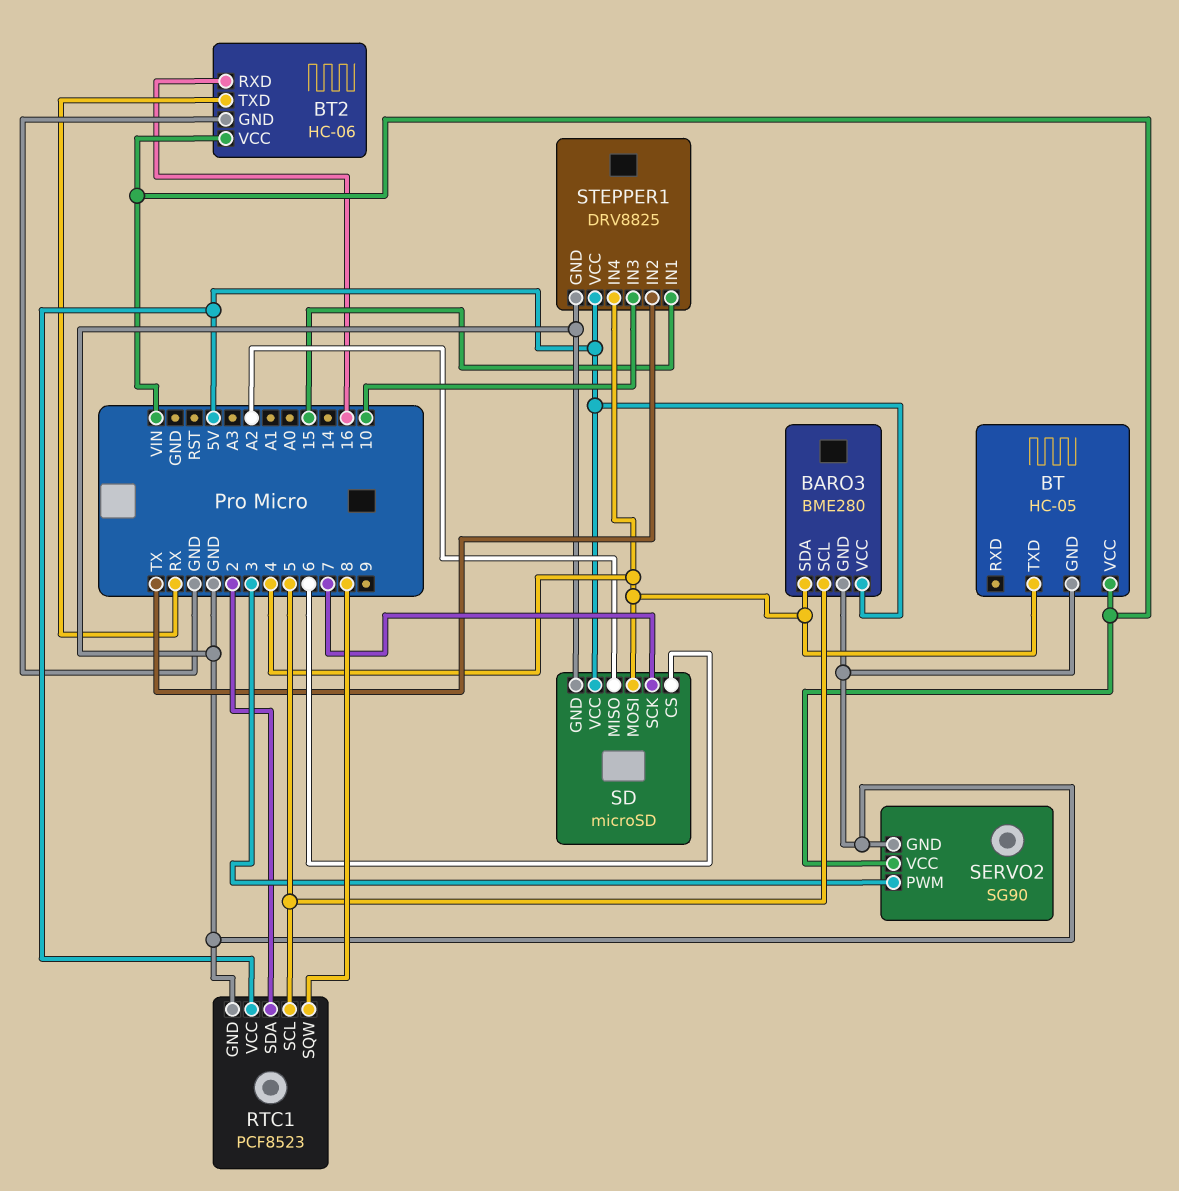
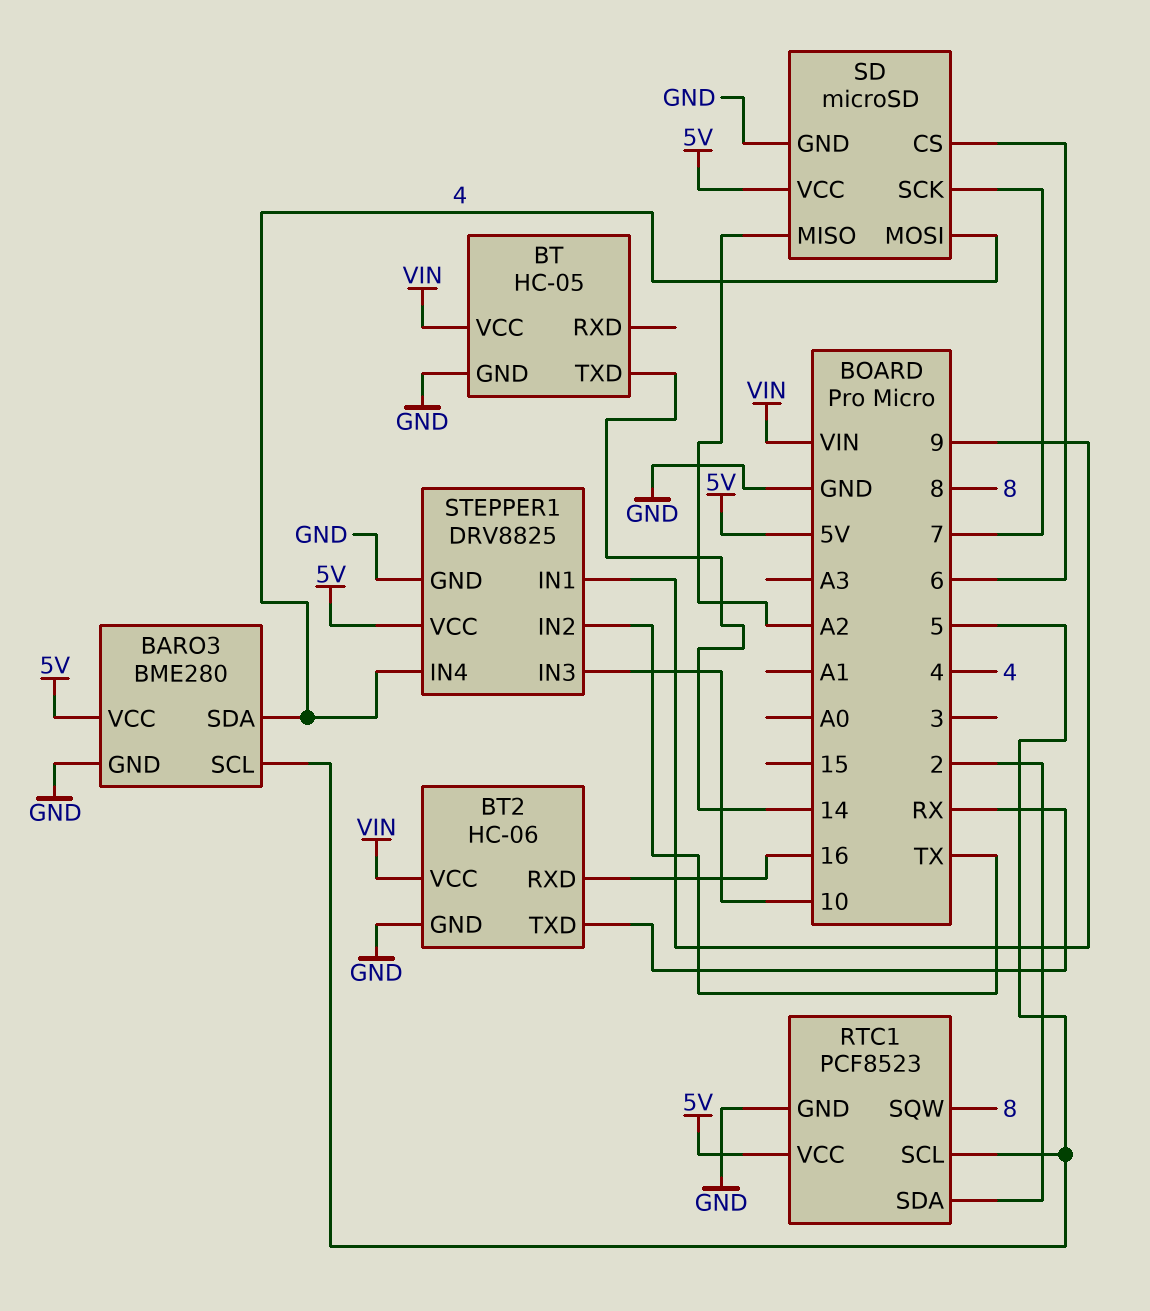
BT pin TXD: 4 -> 14
SERVO2: SG90 -> none
SERVO2 pin GND: GND -> none
SERVO2 pin PWM: 3 -> none
SERVO2 pin VCC: VIN -> none
STEPPER1 pin IN1: 15 -> 9

